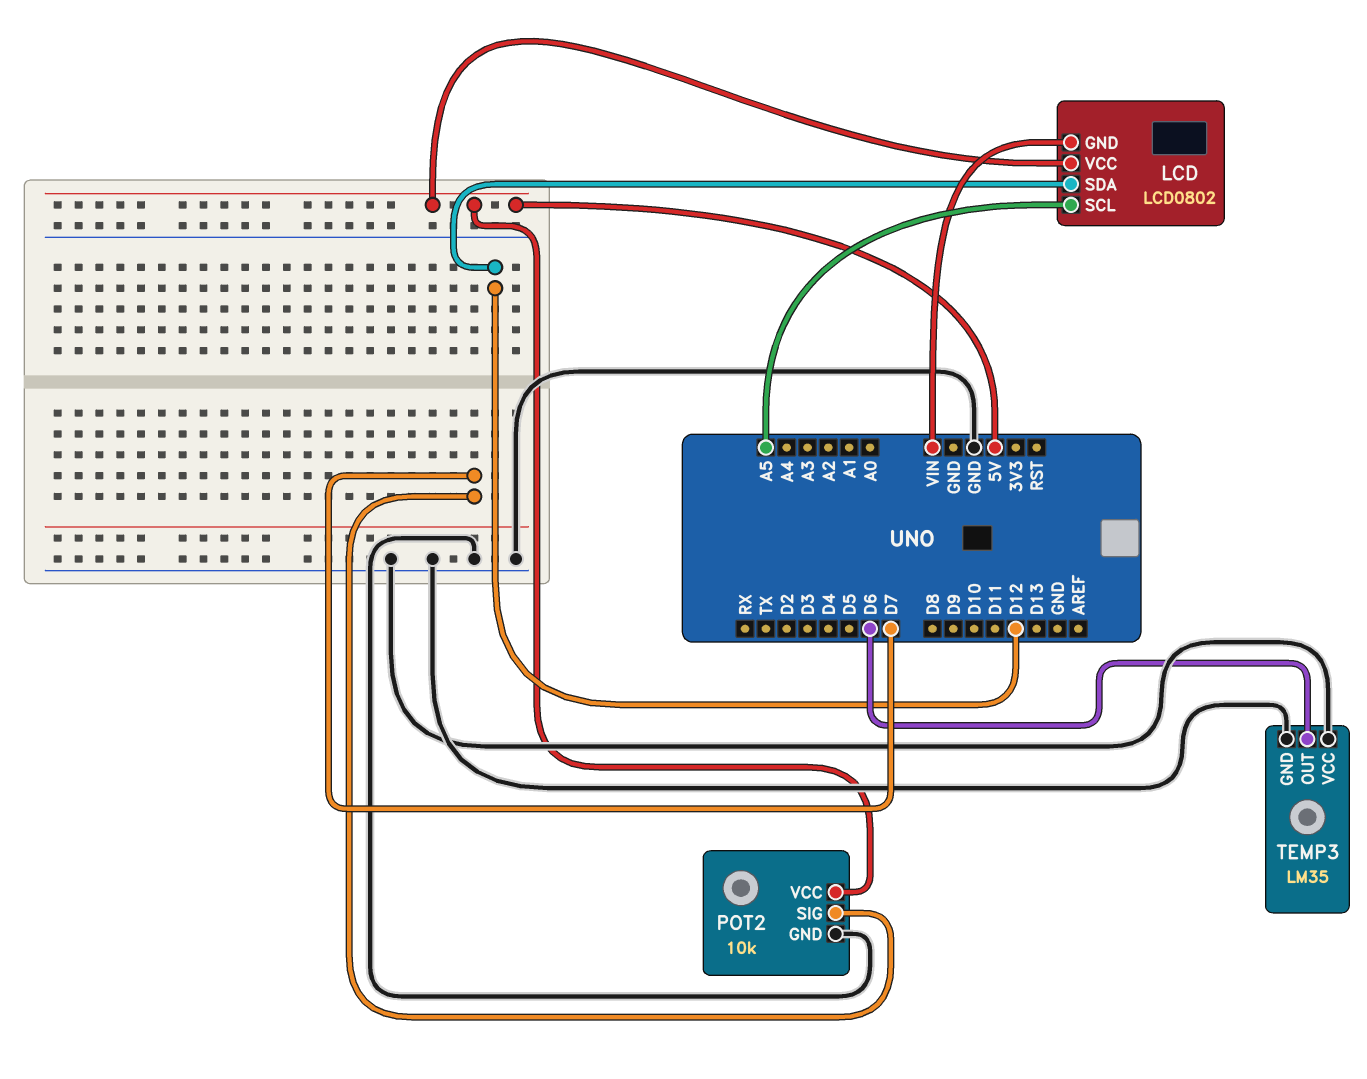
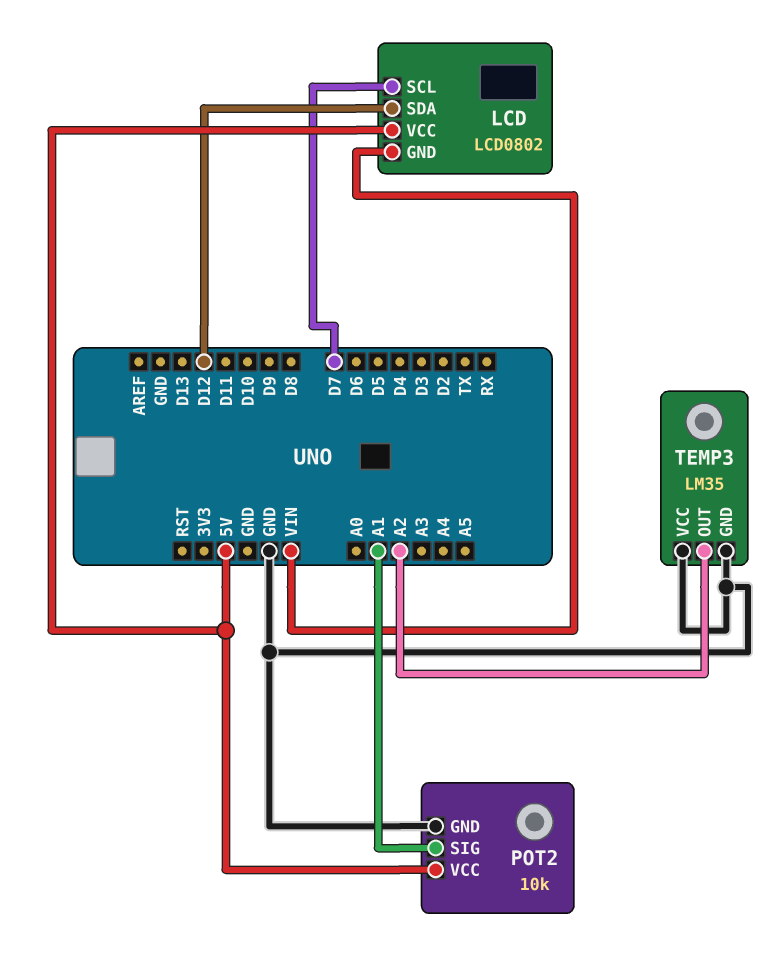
LCD pin SCL: A5 -> D7
POT2 pin SIG: D7 -> A1
TEMP3 pin OUT: D6 -> A2

